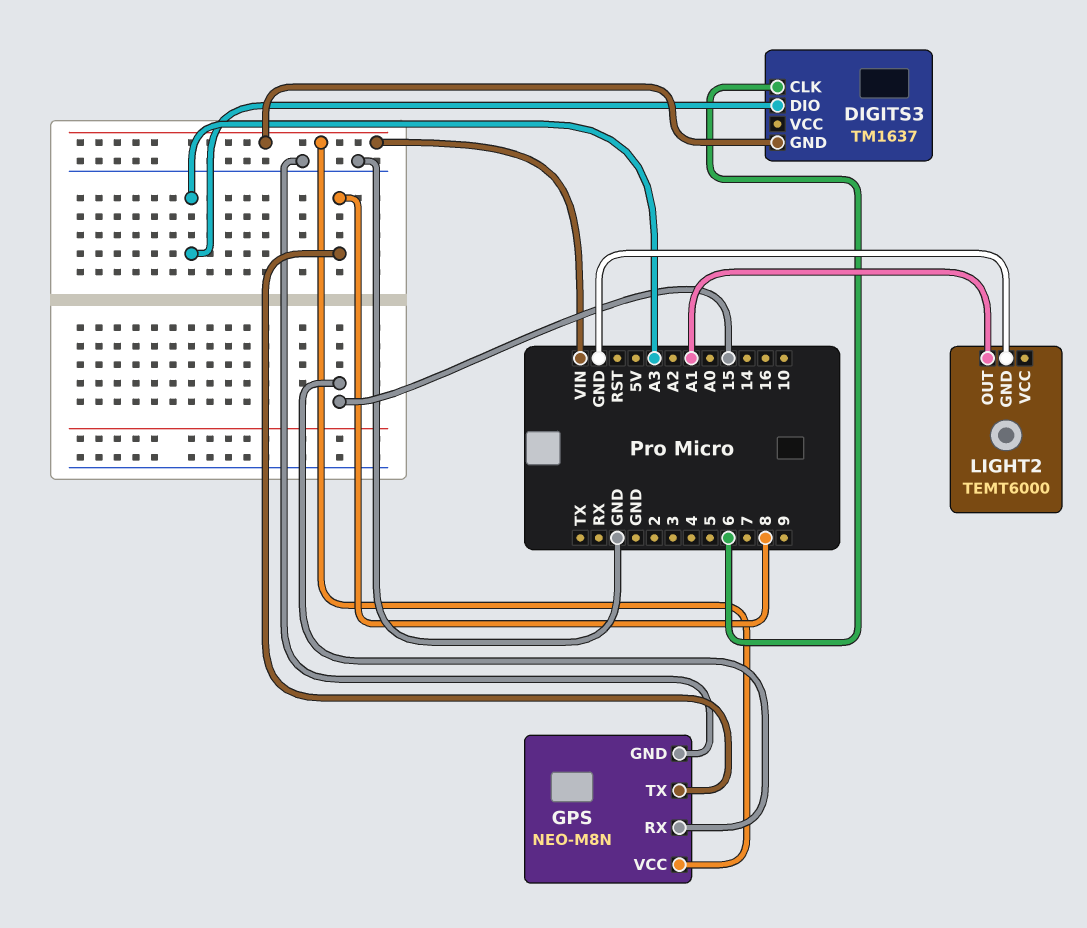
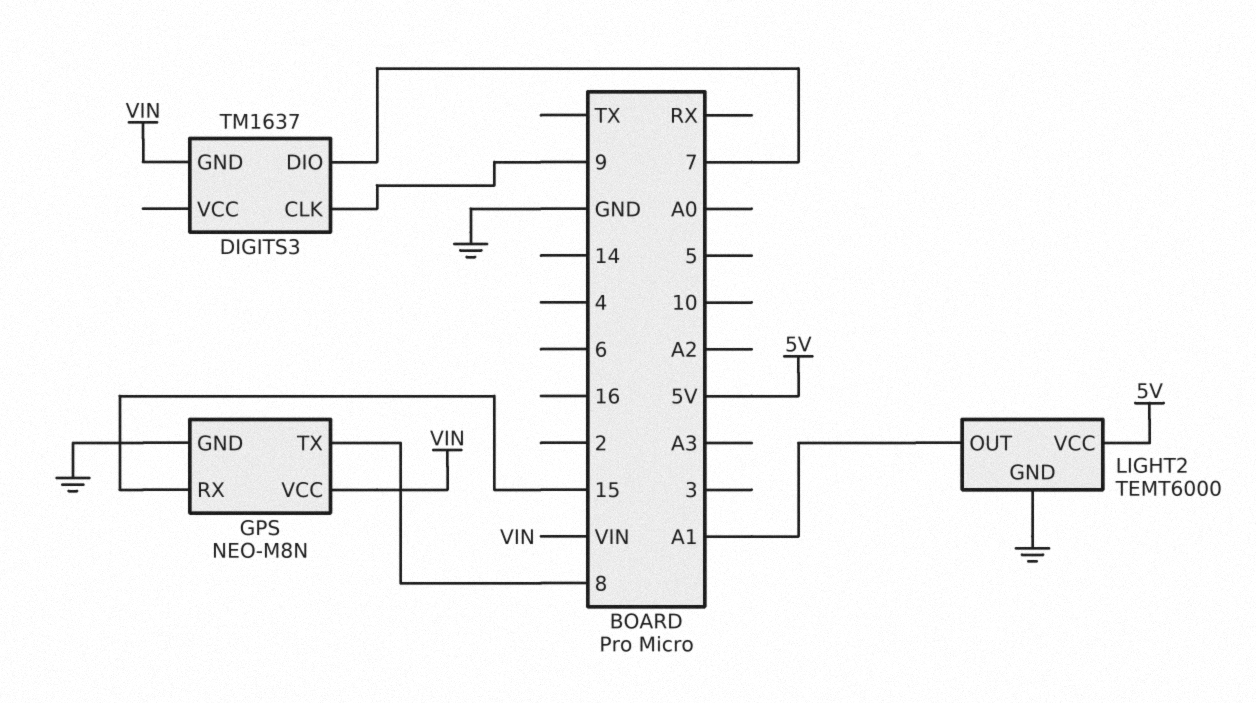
DIGITS3 pin CLK: 6 -> 9
DIGITS3 pin DIO: A3 -> 7
LIGHT2 pin VCC: none -> 5V

